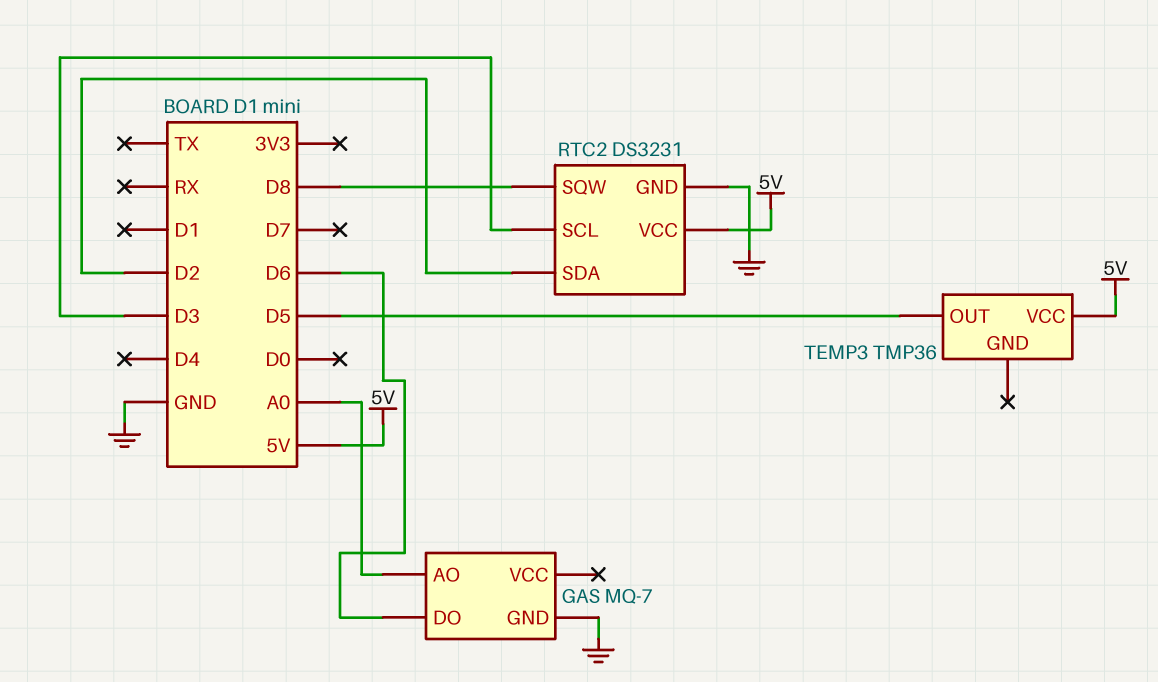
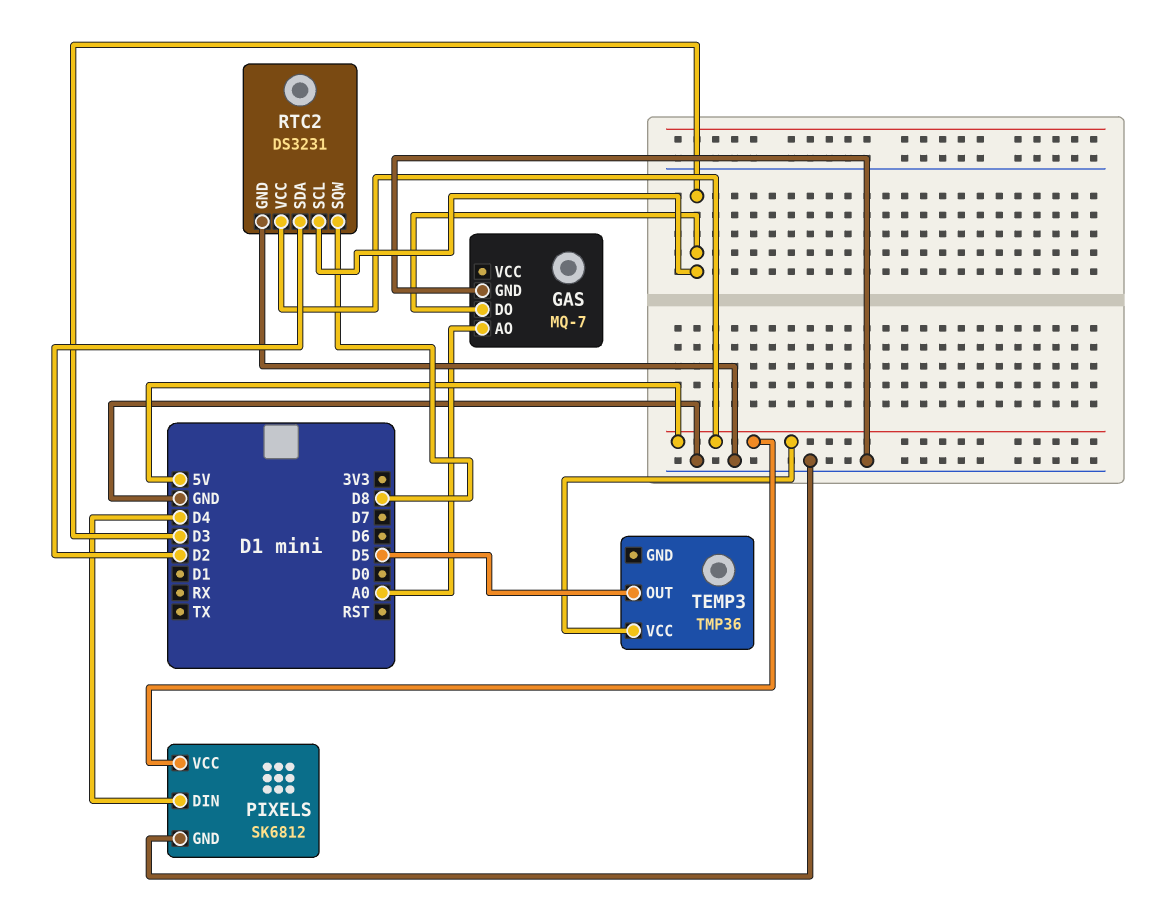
GAS pin DO: D6 -> D3
PIXELS: none -> SK6812
PIXELS pin DIN: none -> D4
PIXELS pin GND: none -> GND
PIXELS pin VCC: none -> 5V

